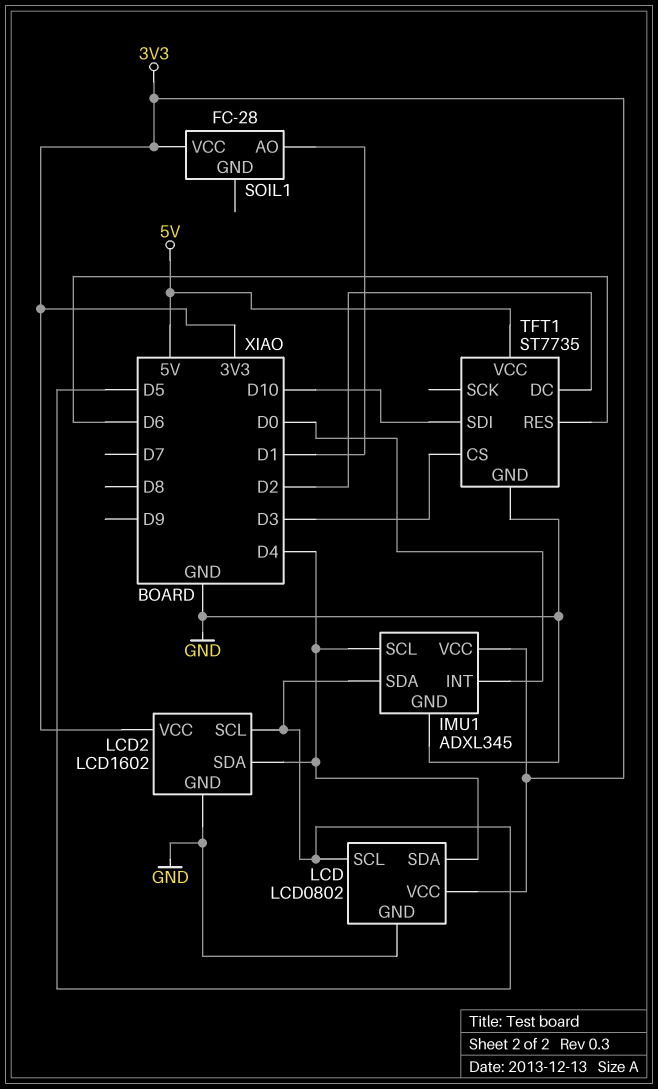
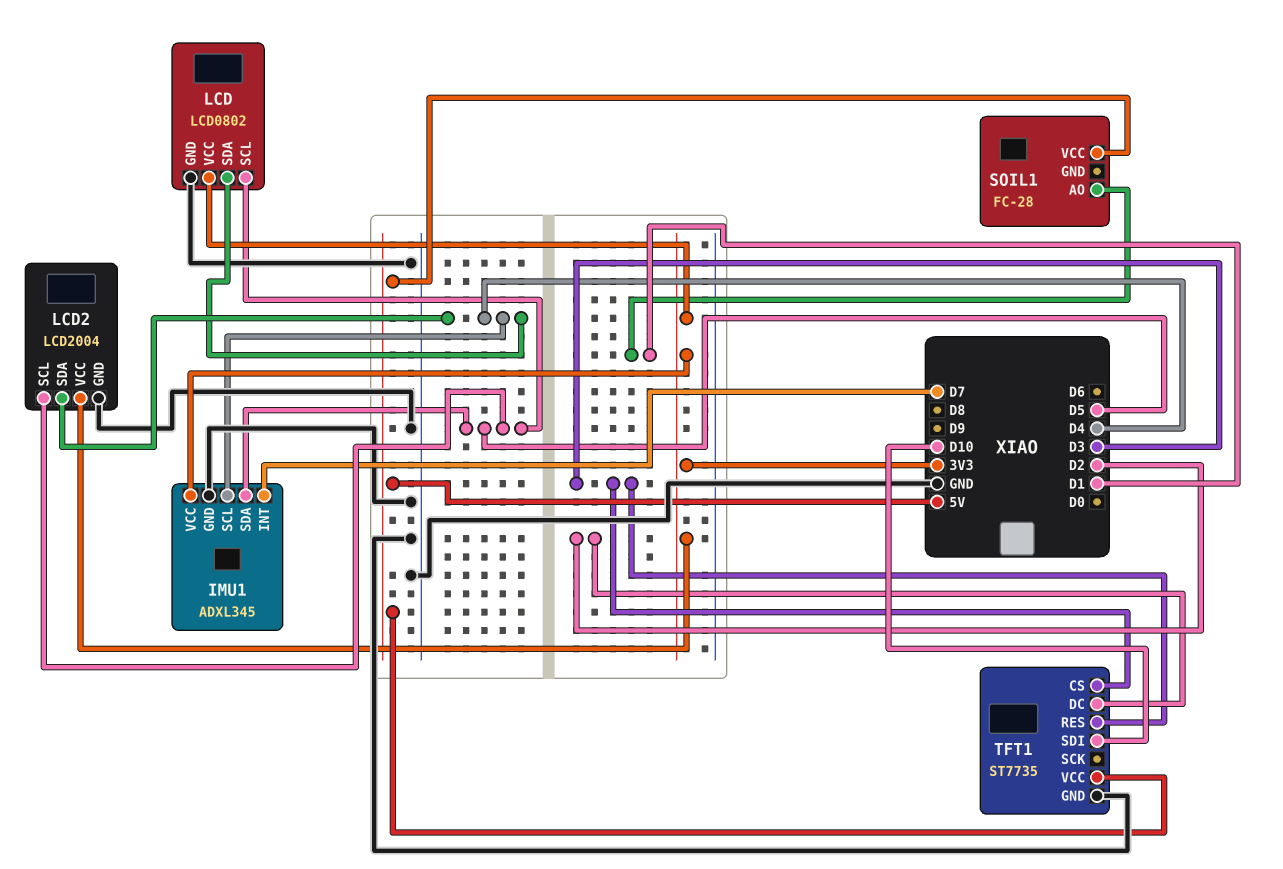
IMU1 pin INT: D0 -> D7
LCD2: LCD1602 -> LCD2004
SOIL1 pin VCC: 3V3 -> 5V
TFT1 pin RES: D6 -> D3

